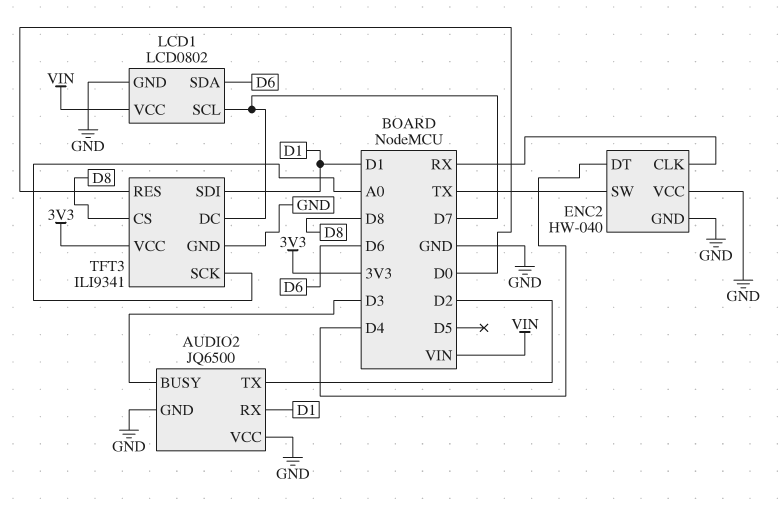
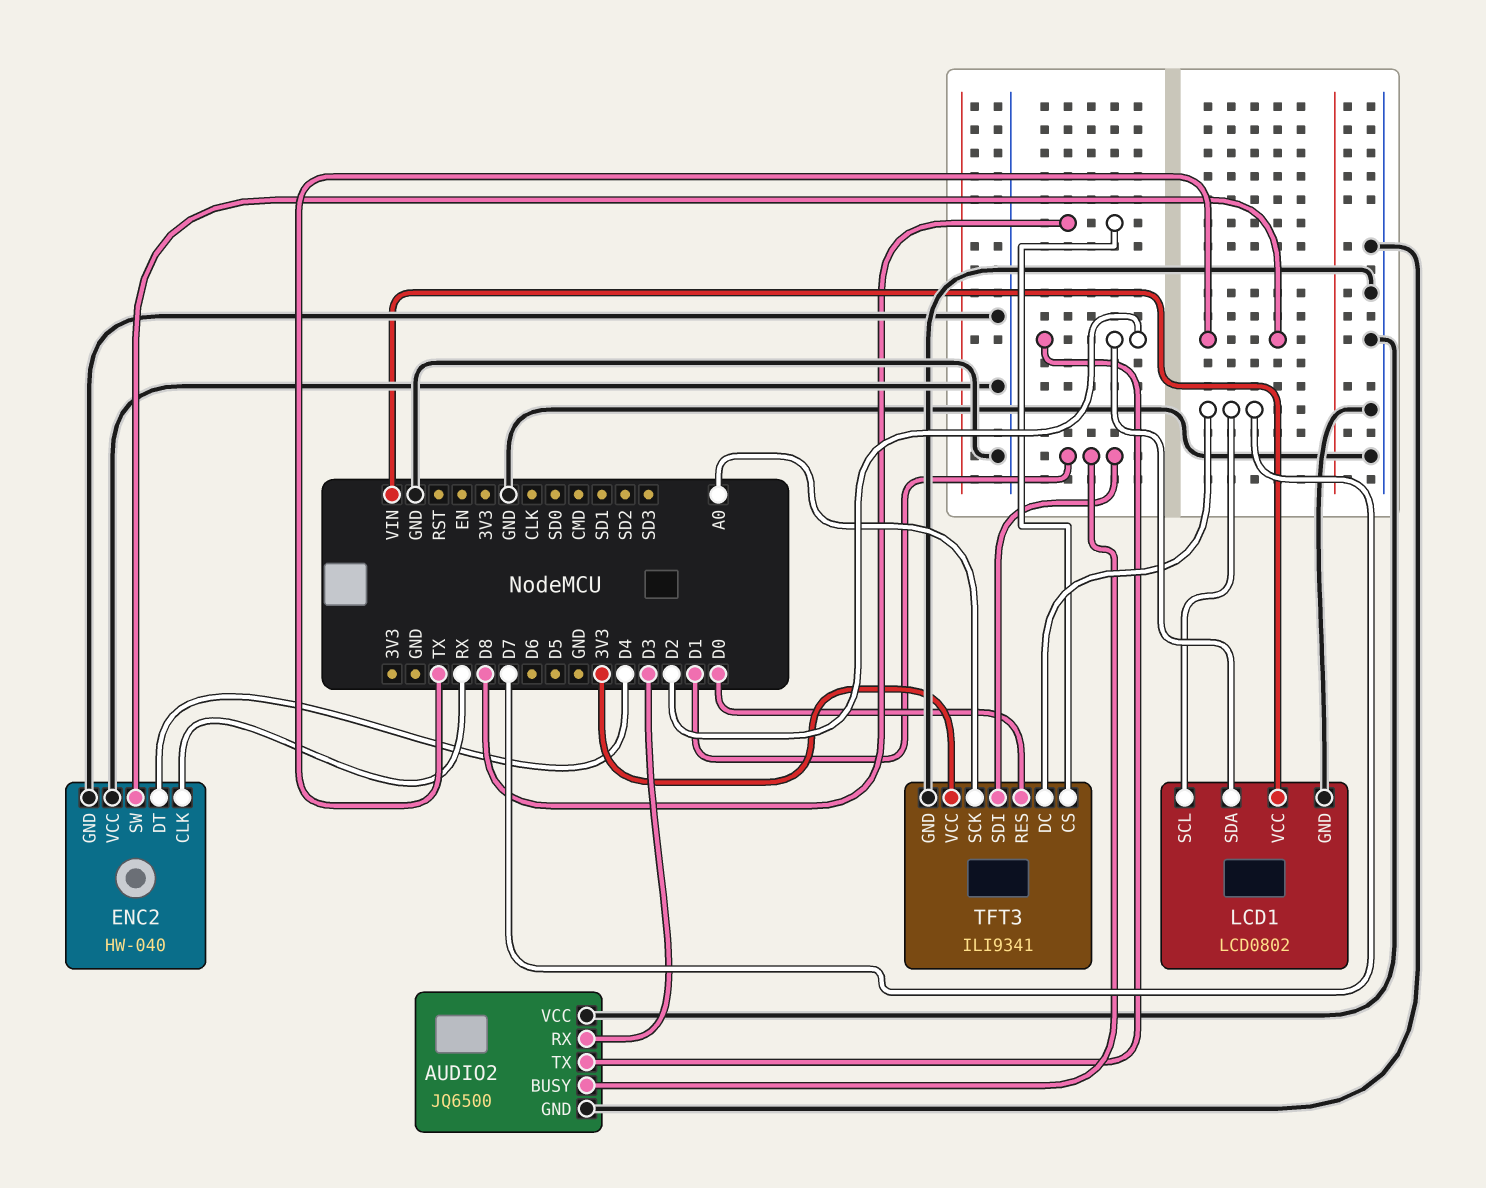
AUDIO2 pin BUSY: D3 -> D1
AUDIO2 pin RX: D1 -> D3
LCD1 pin SDA: D6 -> D2

